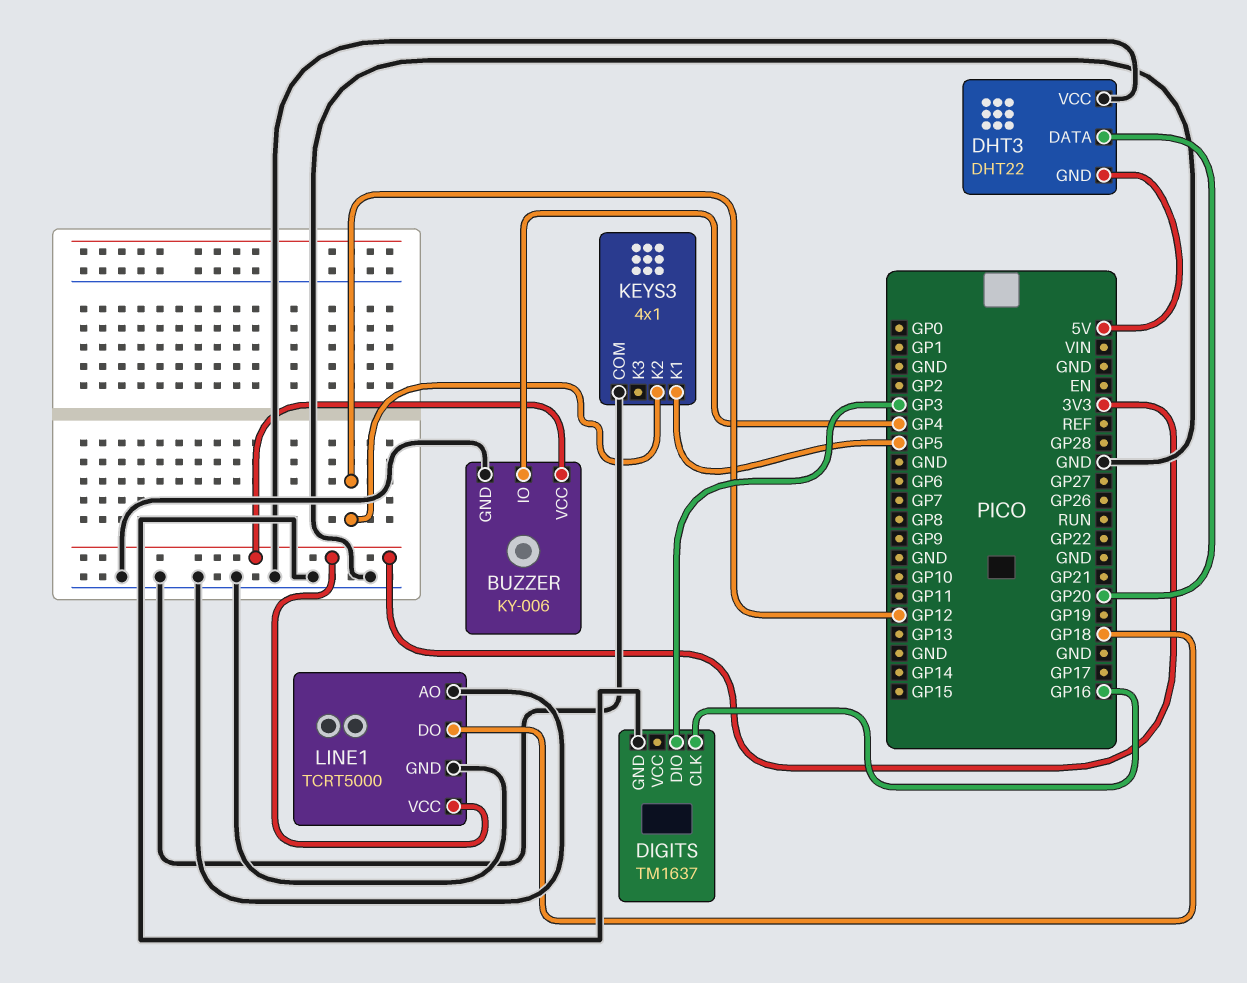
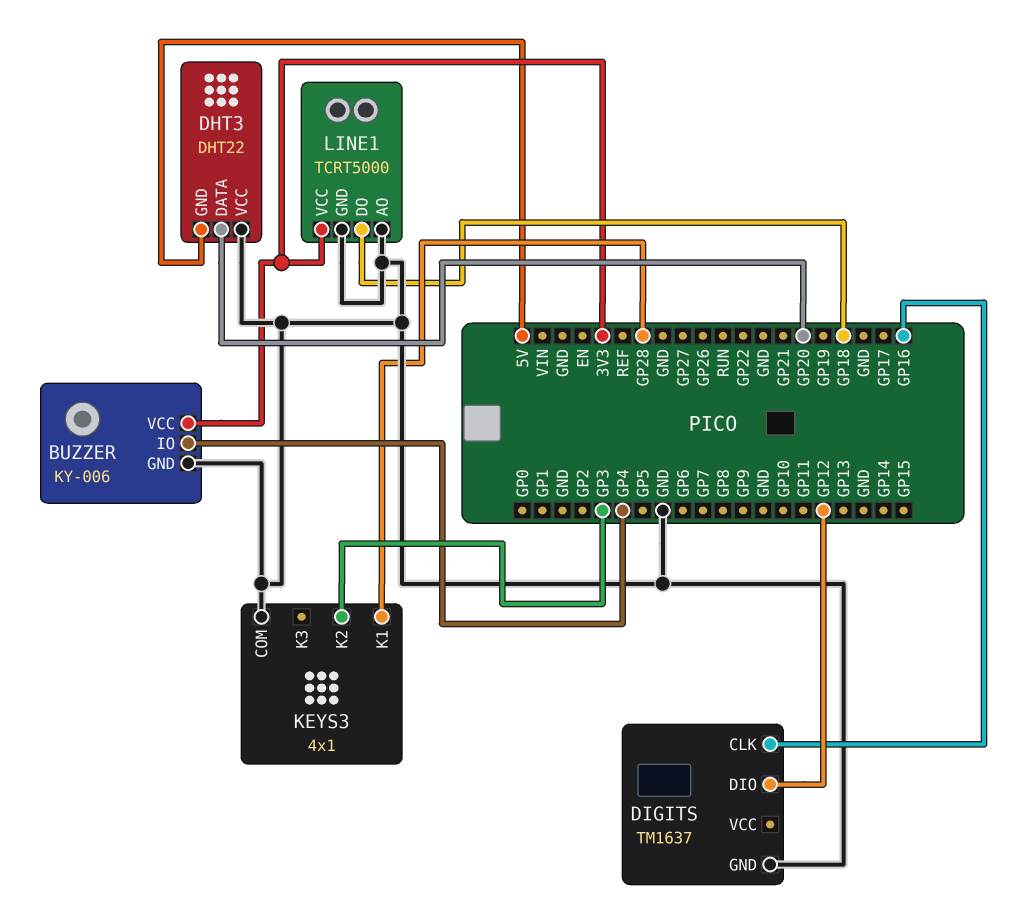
DIGITS pin DIO: GP3 -> GP12
KEYS3 pin K1: GP5 -> GP28
KEYS3 pin K2: GP12 -> GP3

